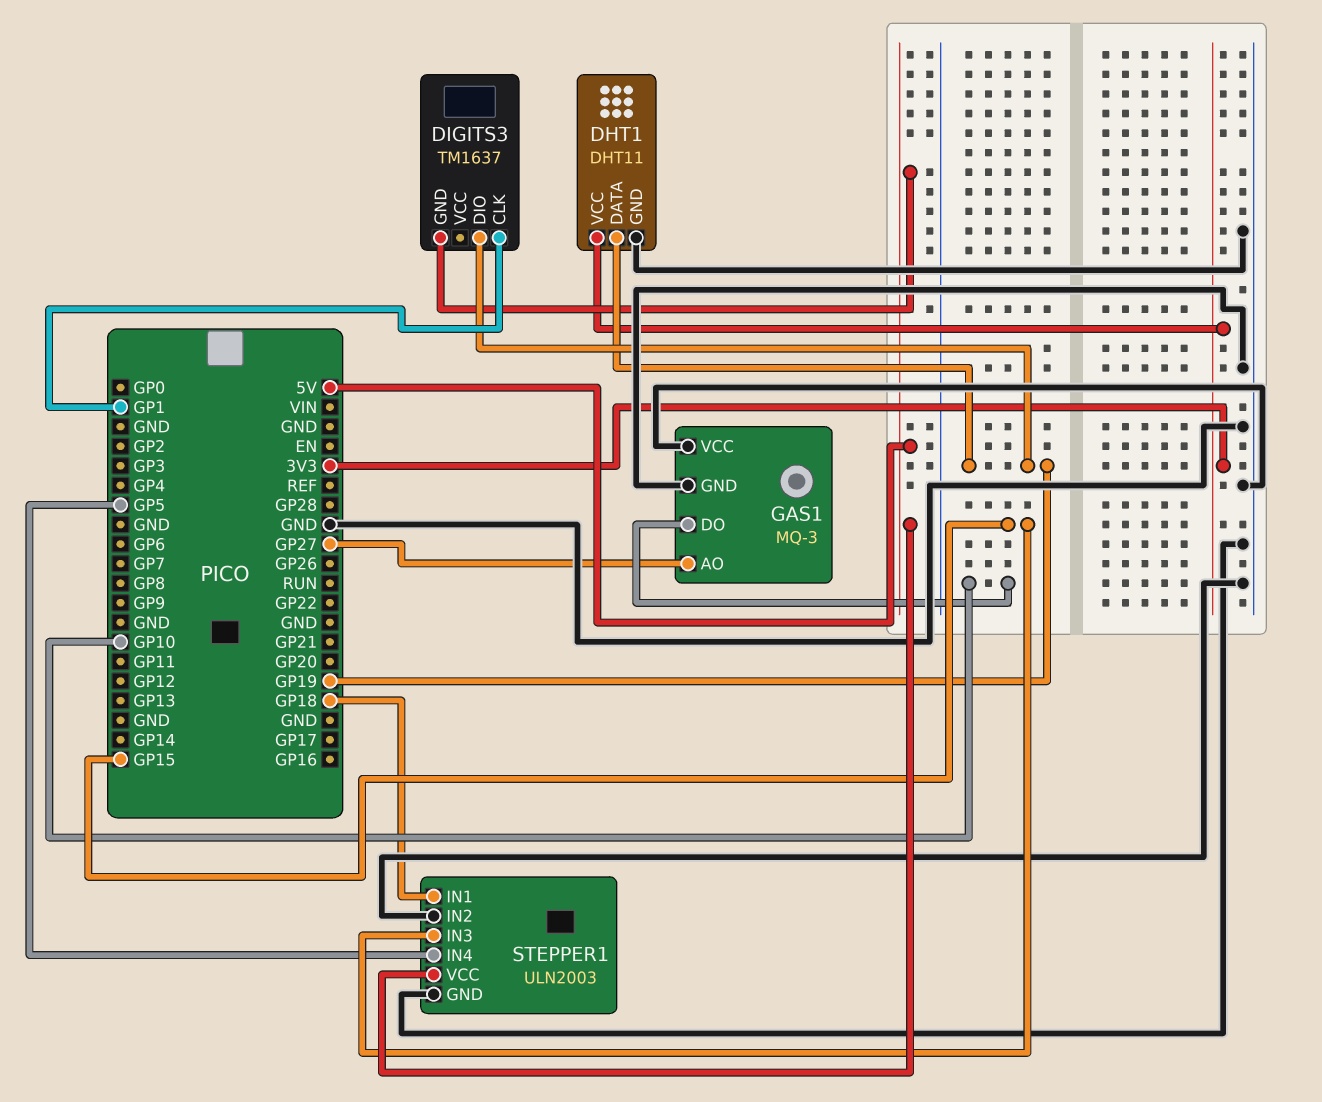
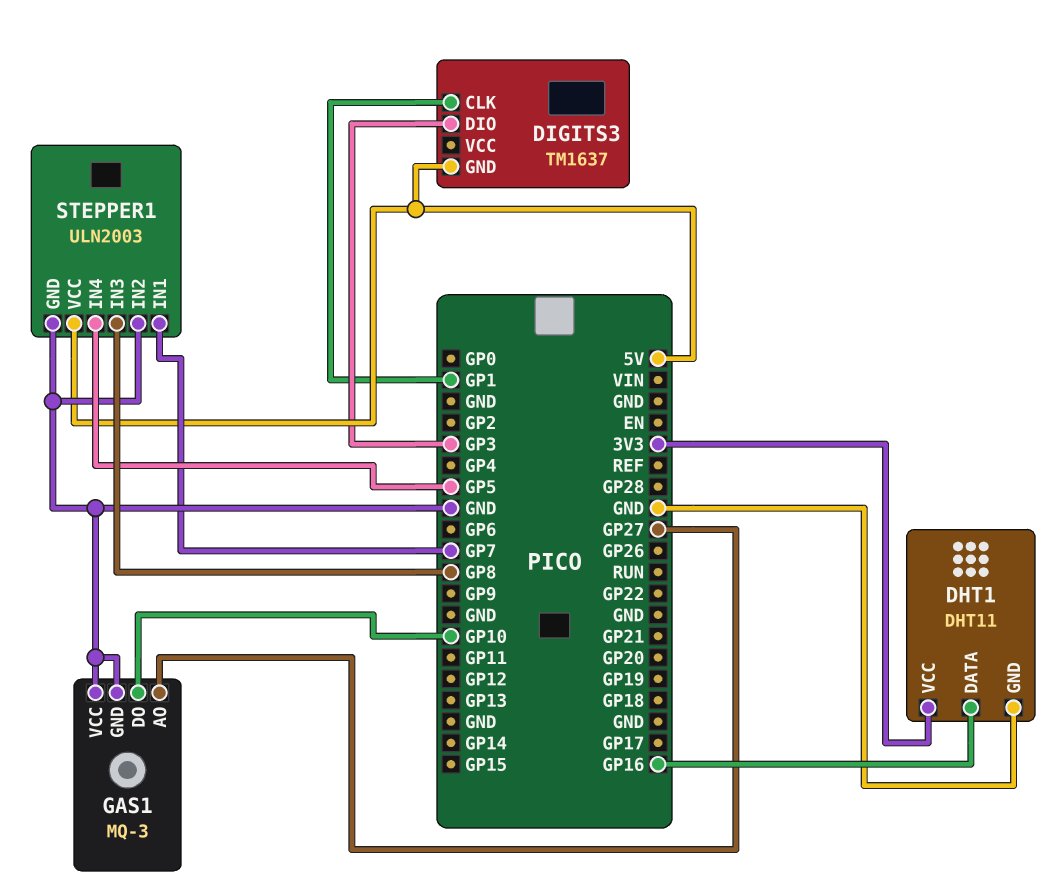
DHT1 pin DATA: GP19 -> GP16
DIGITS3 pin DIO: GP19 -> GP3
STEPPER1 pin IN1: GP18 -> GP7
STEPPER1 pin IN3: GP15 -> GP8

